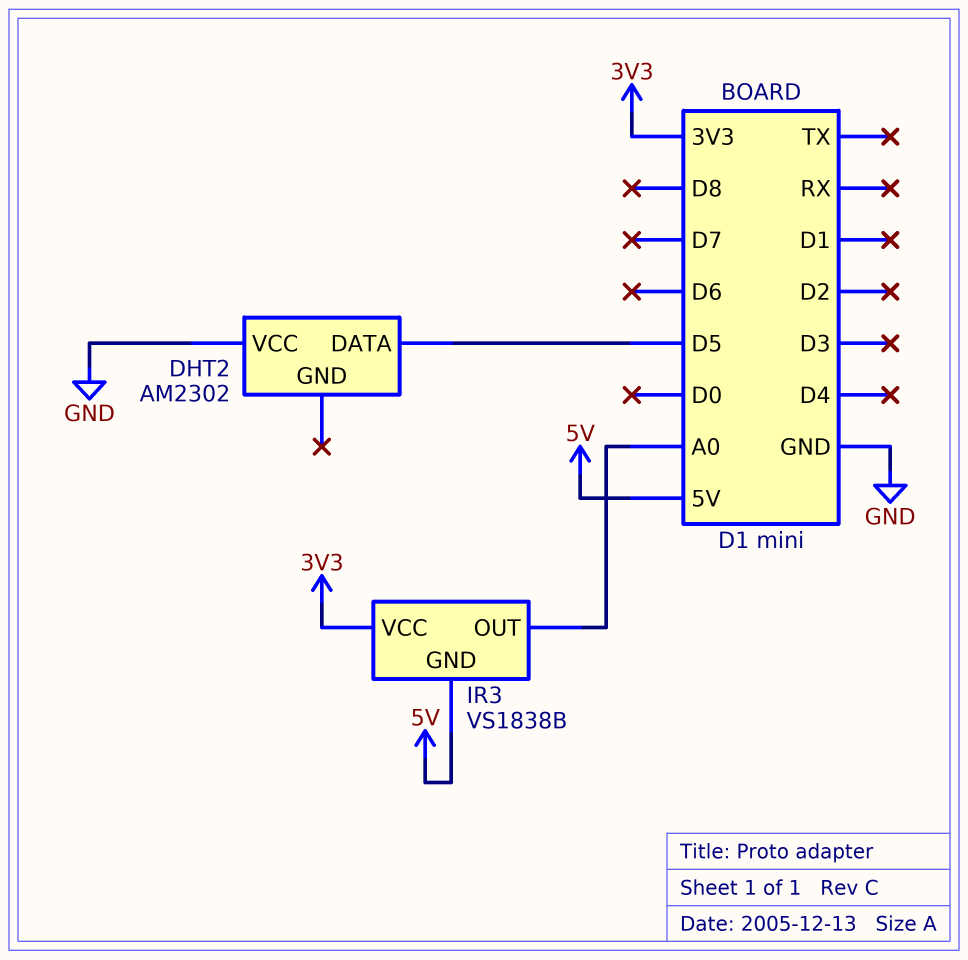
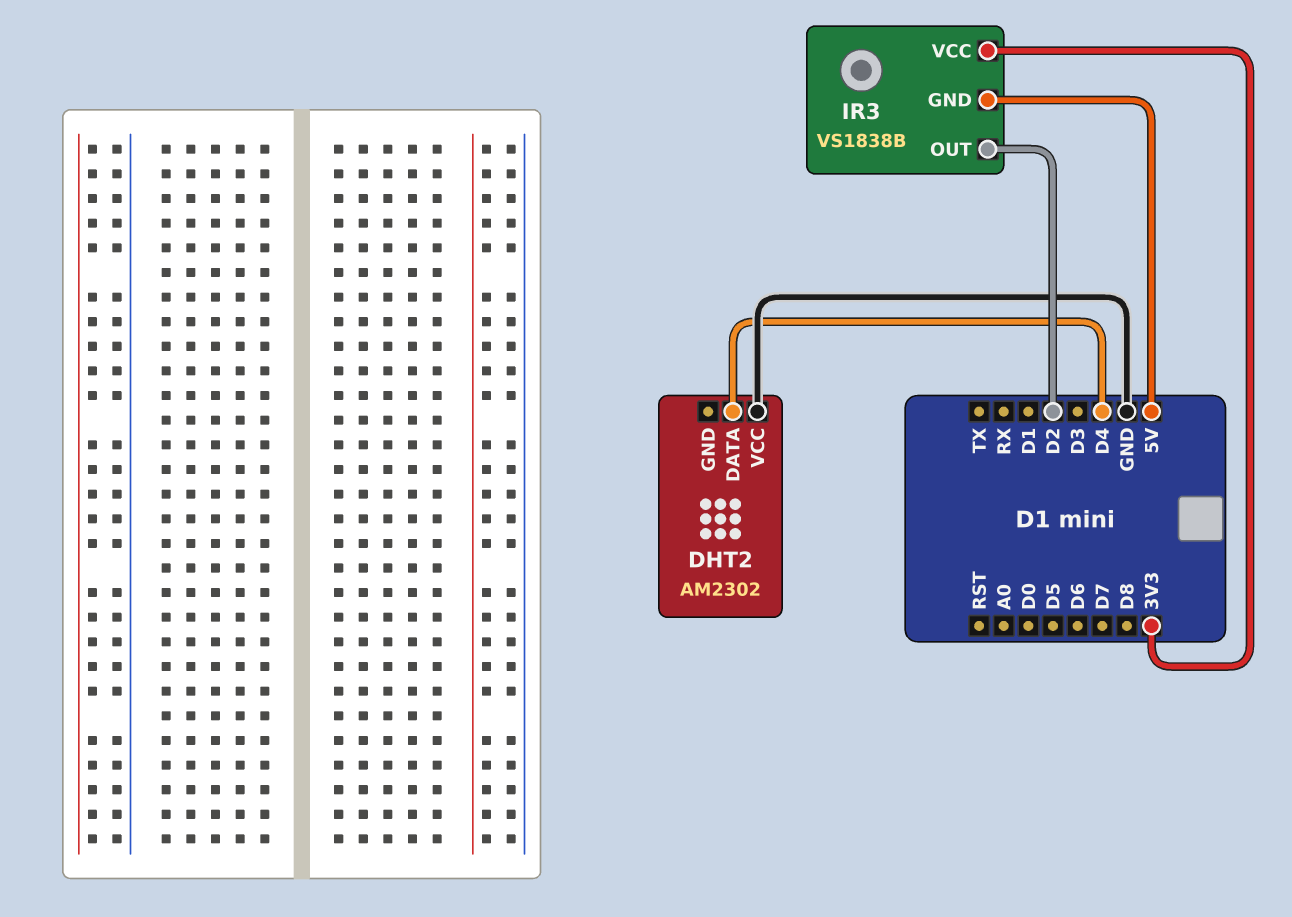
DHT2 pin DATA: D5 -> D4
IR3 pin OUT: A0 -> D2

